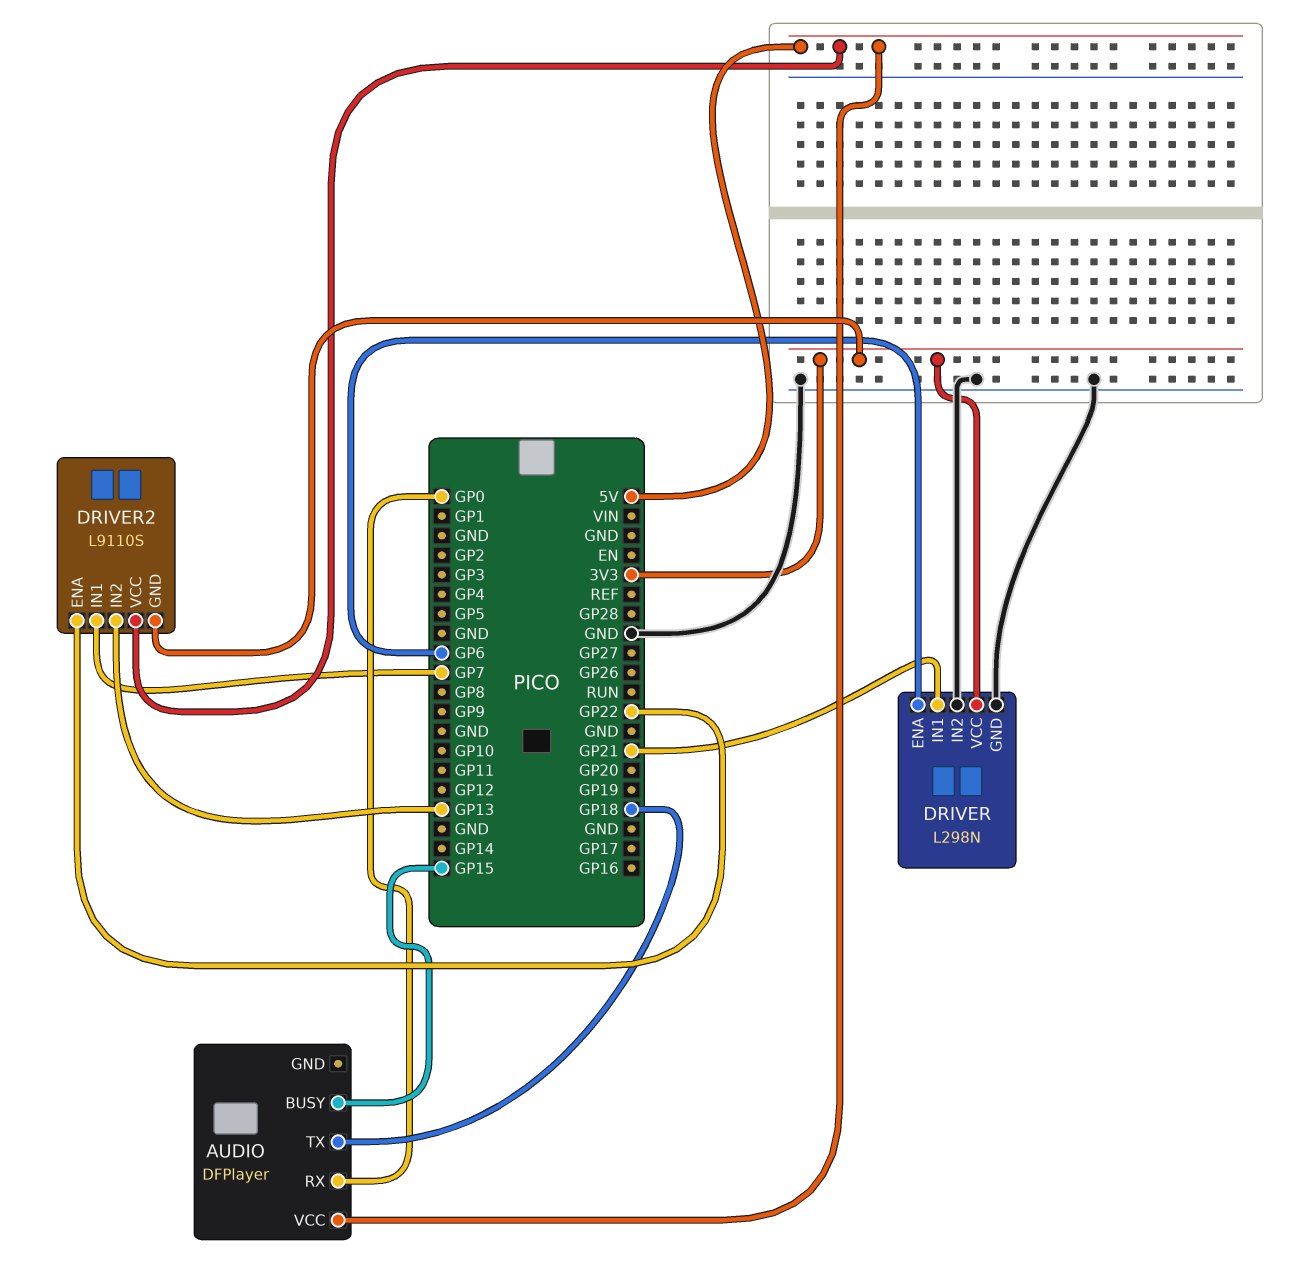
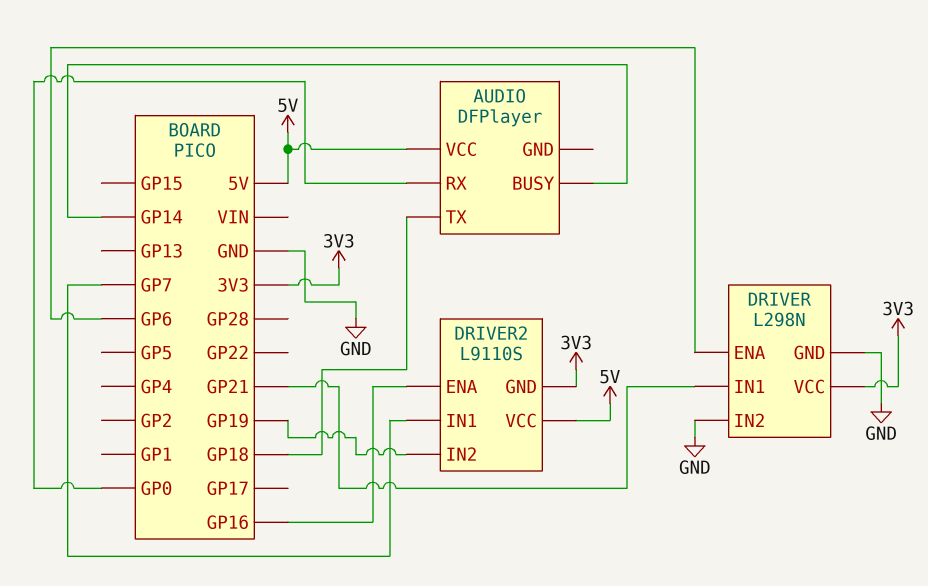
AUDIO pin BUSY: GP15 -> GP14
DRIVER2 pin ENA: GP22 -> GP16
DRIVER2 pin IN2: GP13 -> GP19

